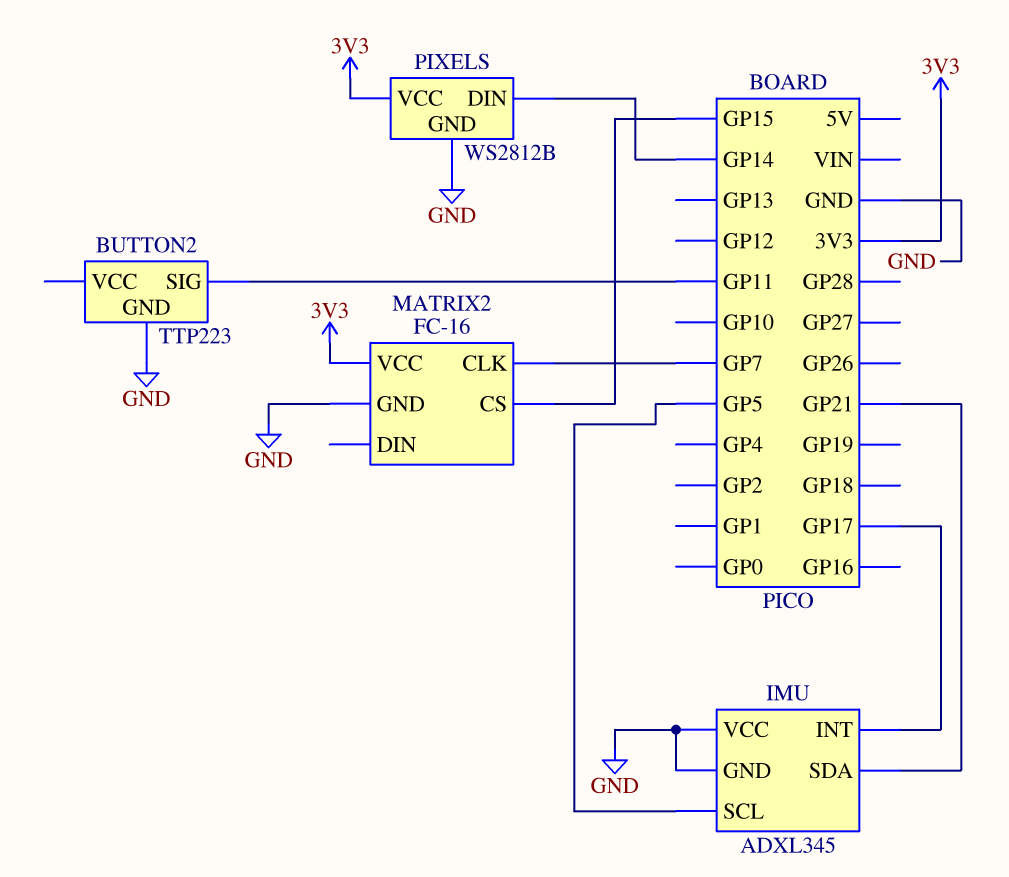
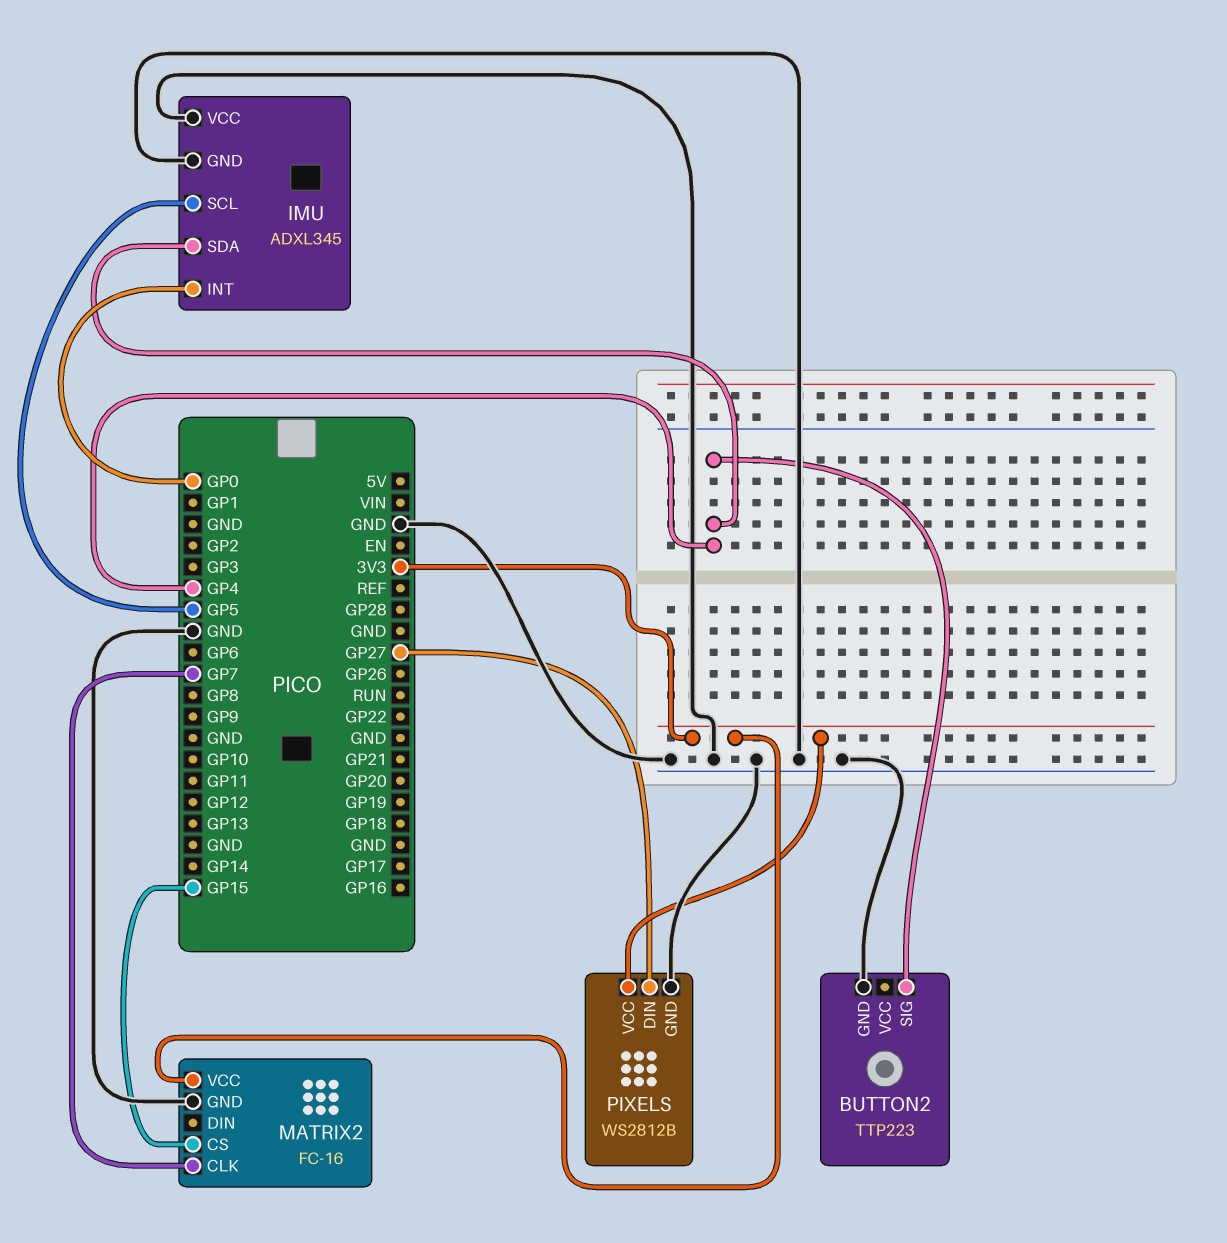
BUTTON2 pin SIG: GP11 -> GP4
IMU pin INT: GP17 -> GP0
IMU pin SDA: GP21 -> GP4
PIXELS pin DIN: GP14 -> GP27

